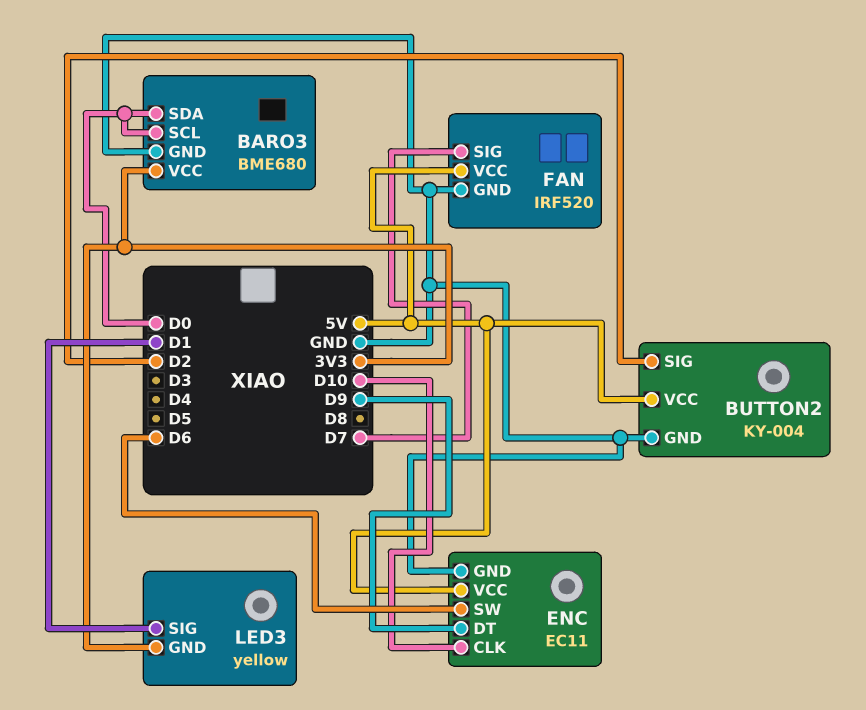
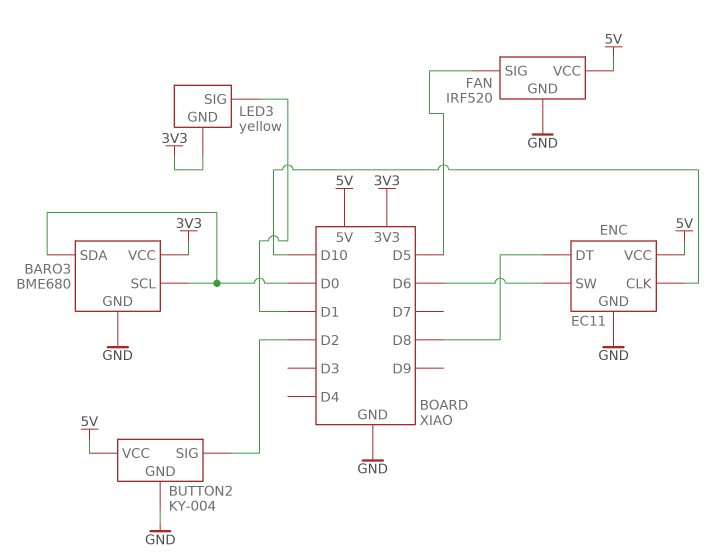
ENC pin DT: D9 -> D8
FAN pin SIG: D7 -> D5

